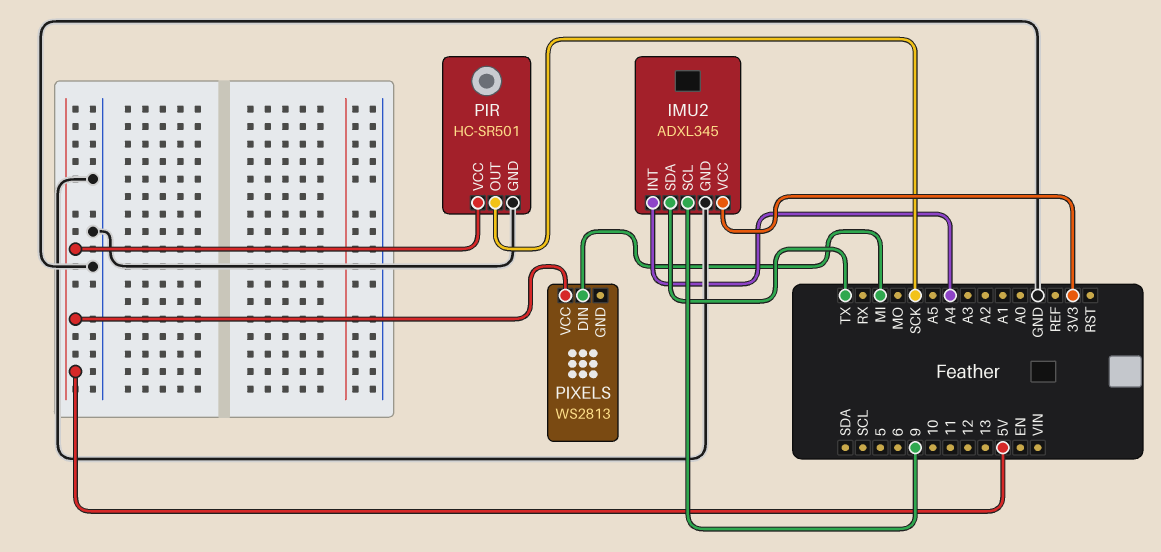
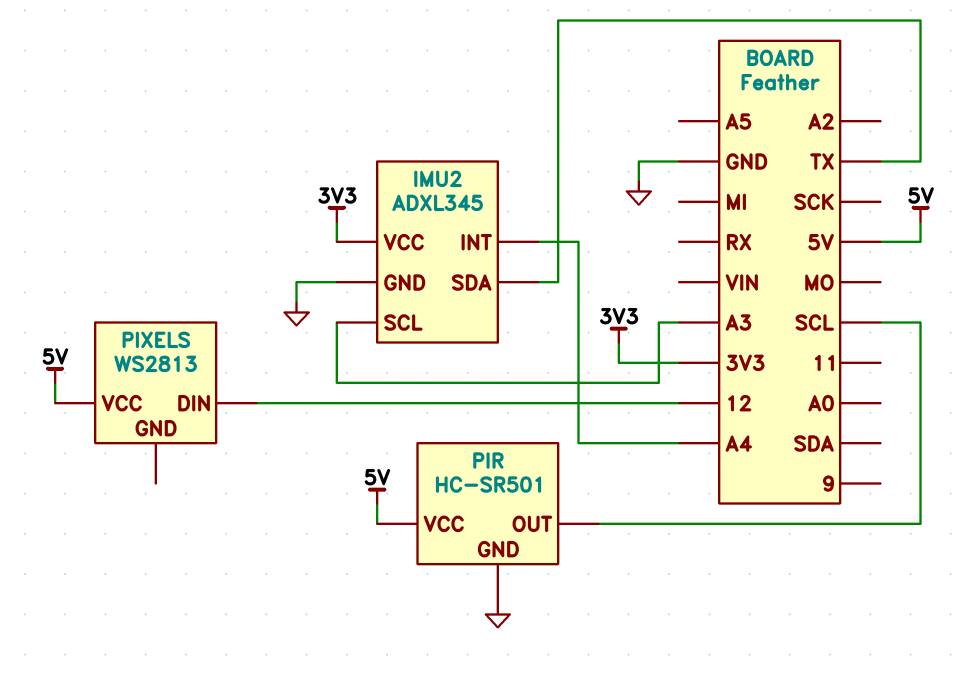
IMU2 pin SCL: 9 -> A3
PIR pin OUT: SCK -> SCL
PIXELS pin DIN: MI -> 12

